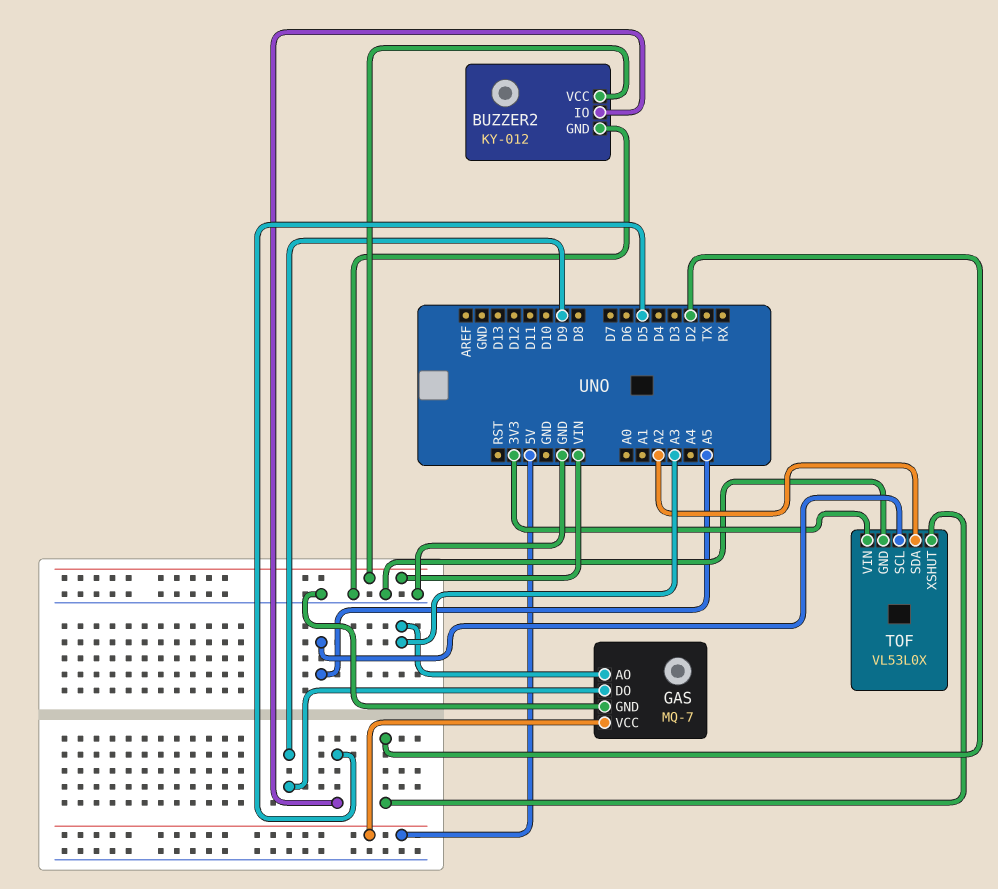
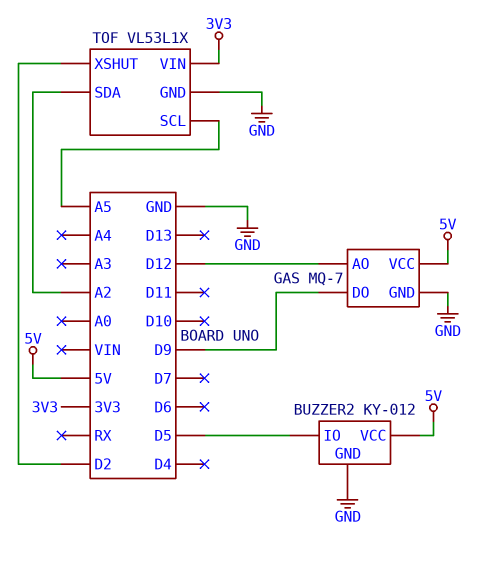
BUZZER2 pin VCC: VIN -> 5V
GAS pin AO: A3 -> D12
TOF: VL53L0X -> VL53L1X

